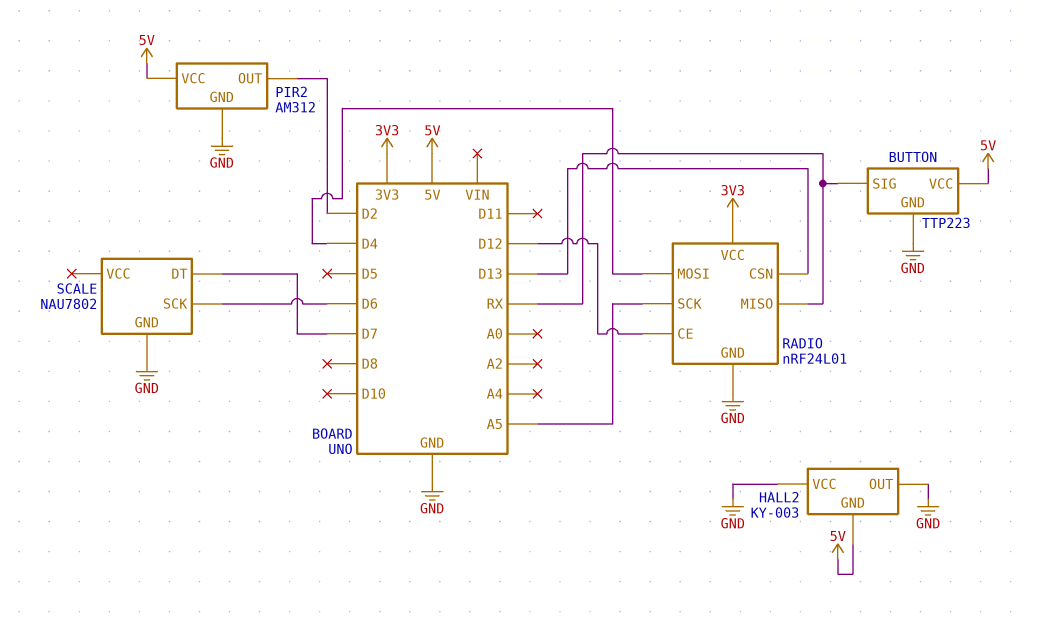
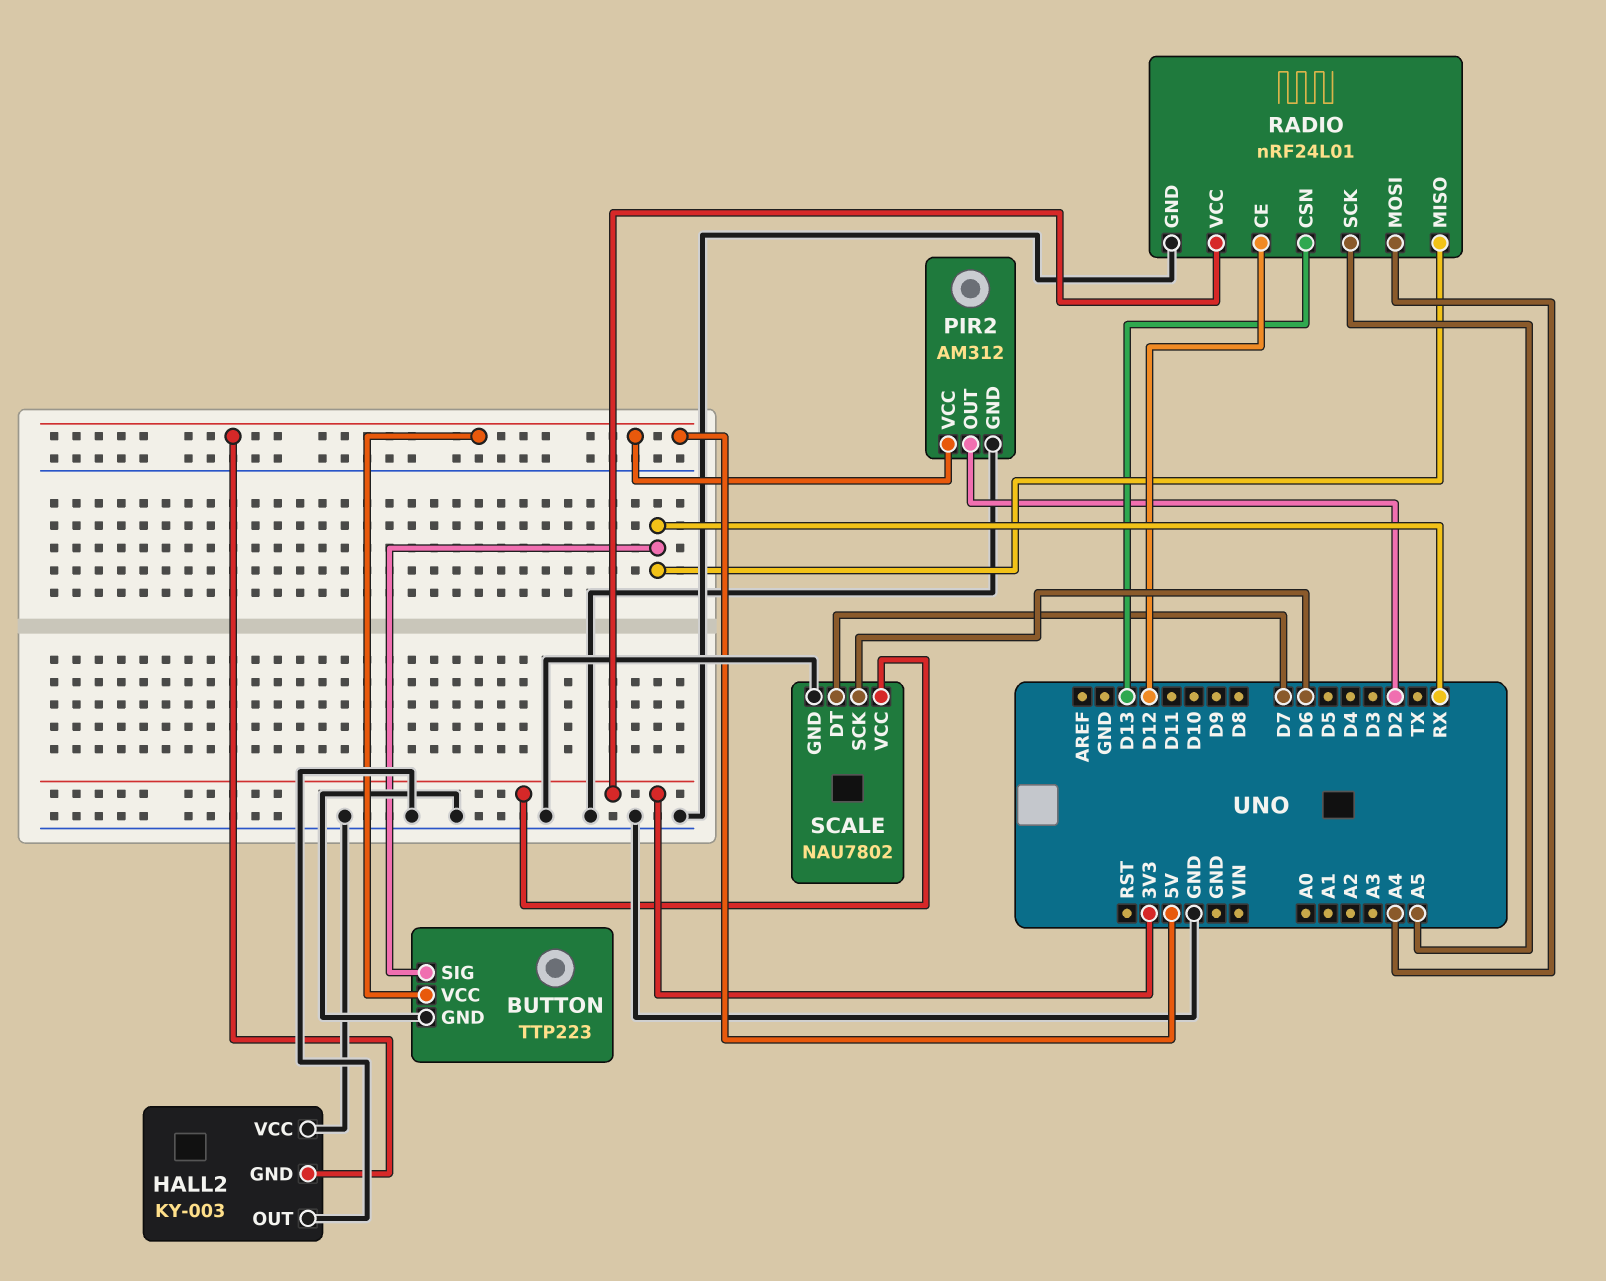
RADIO pin MOSI: D4 -> A4
SCALE pin VCC: none -> 3V3

